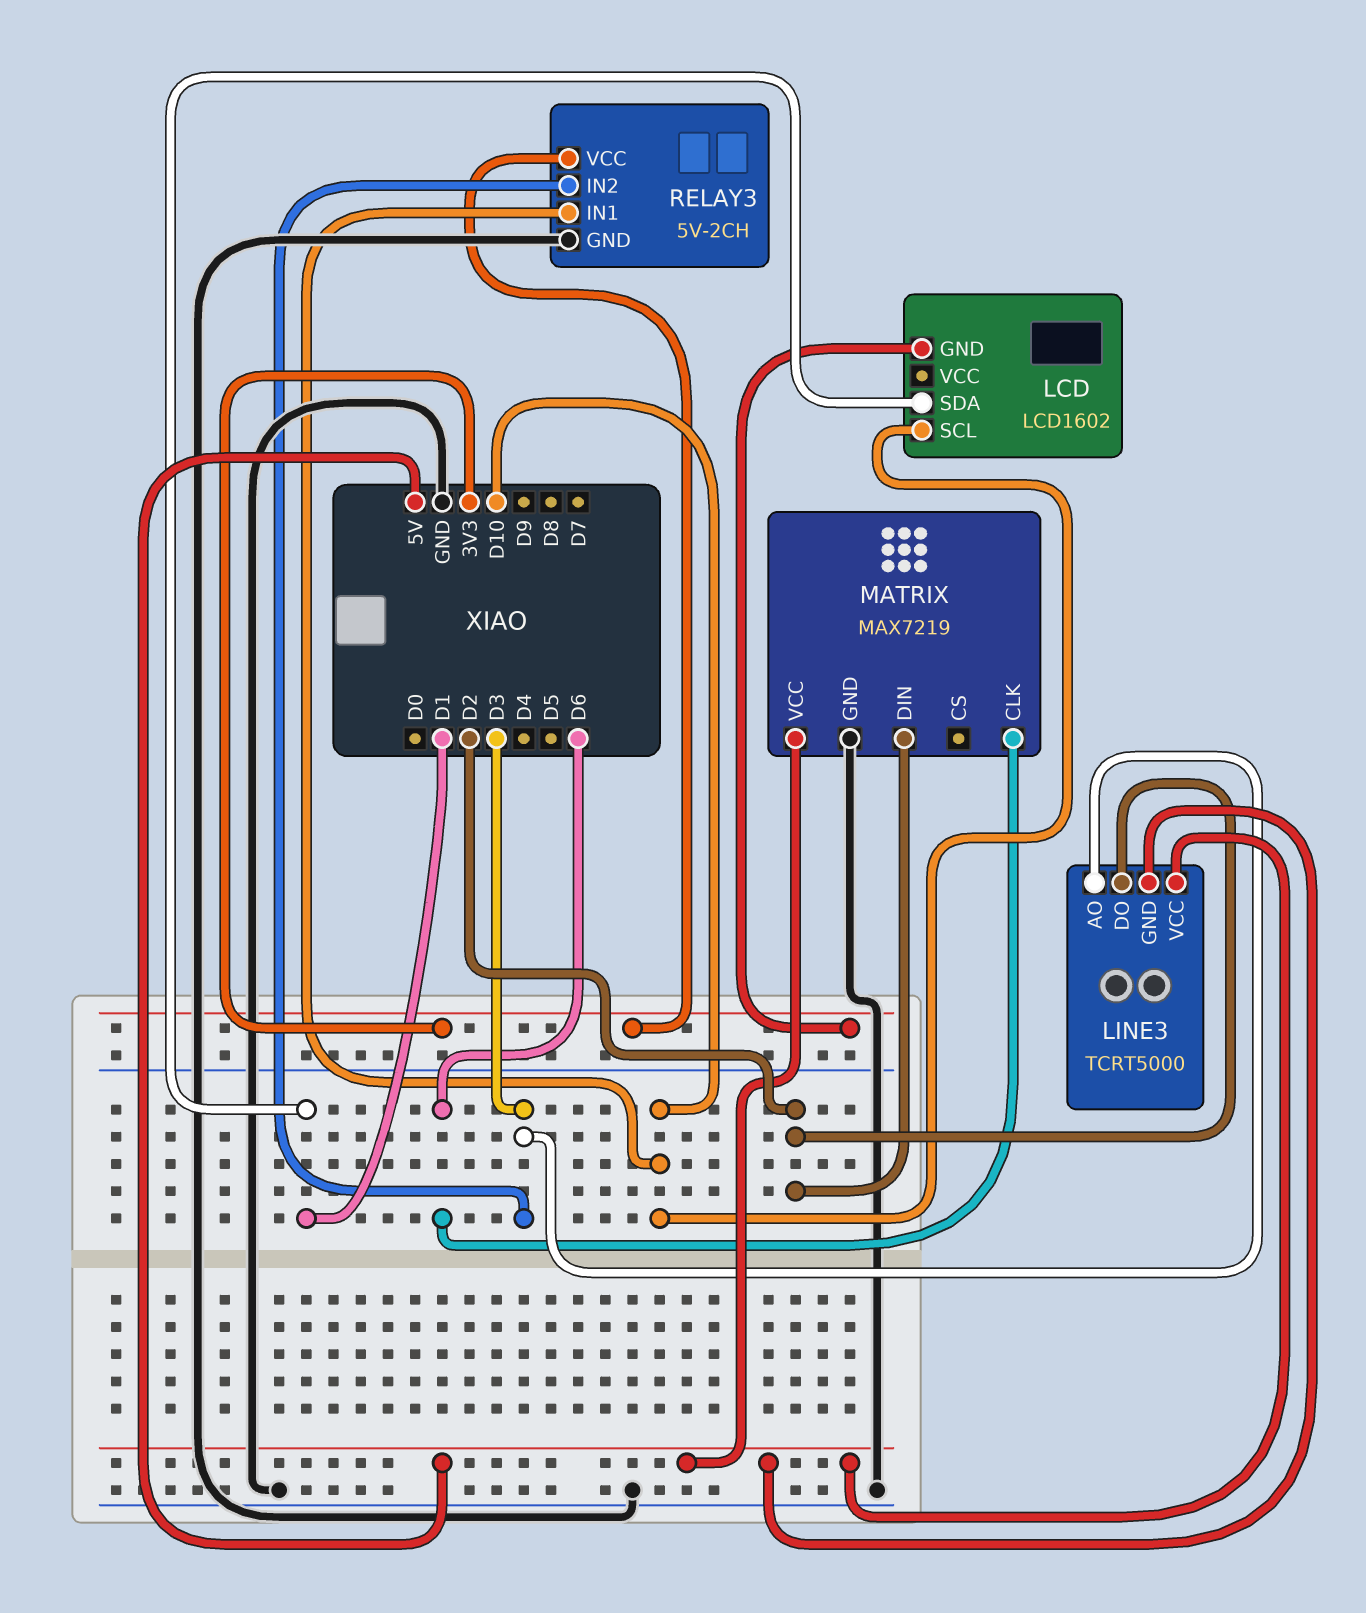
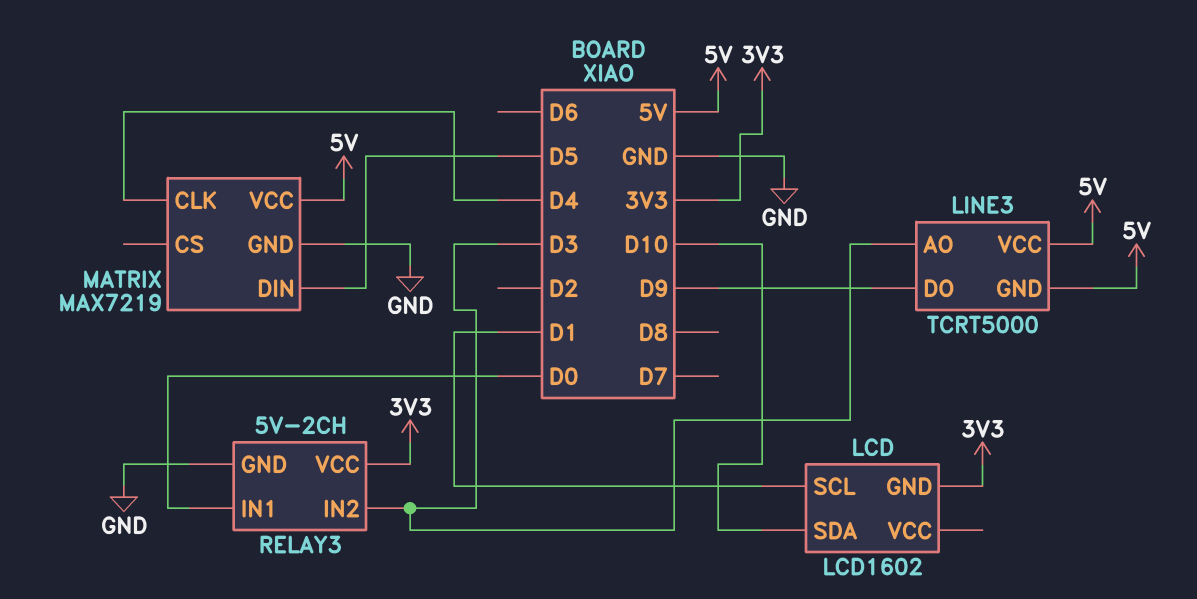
LCD pin SCL: D10 -> D1
LCD pin SDA: D1 -> D10
LINE3 pin DO: D2 -> D9
MATRIX pin CLK: D6 -> D4
MATRIX pin DIN: D2 -> D5
RELAY3 pin IN1: D10 -> D0

